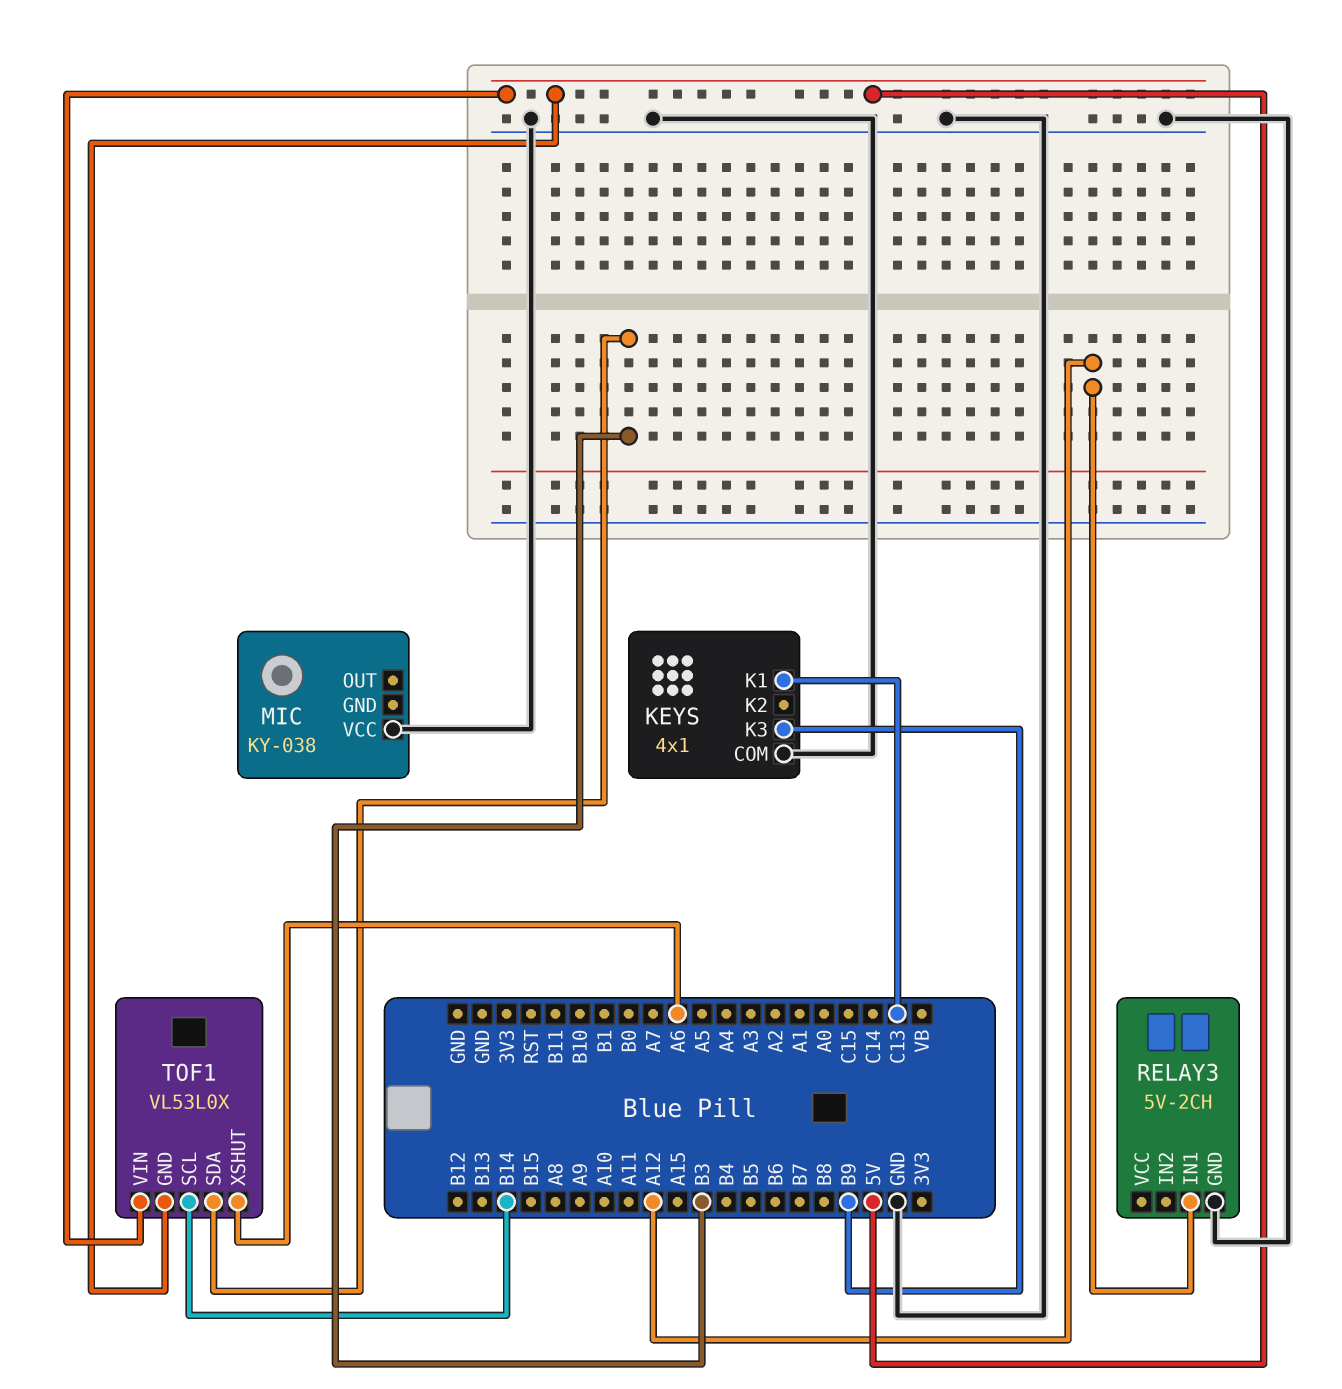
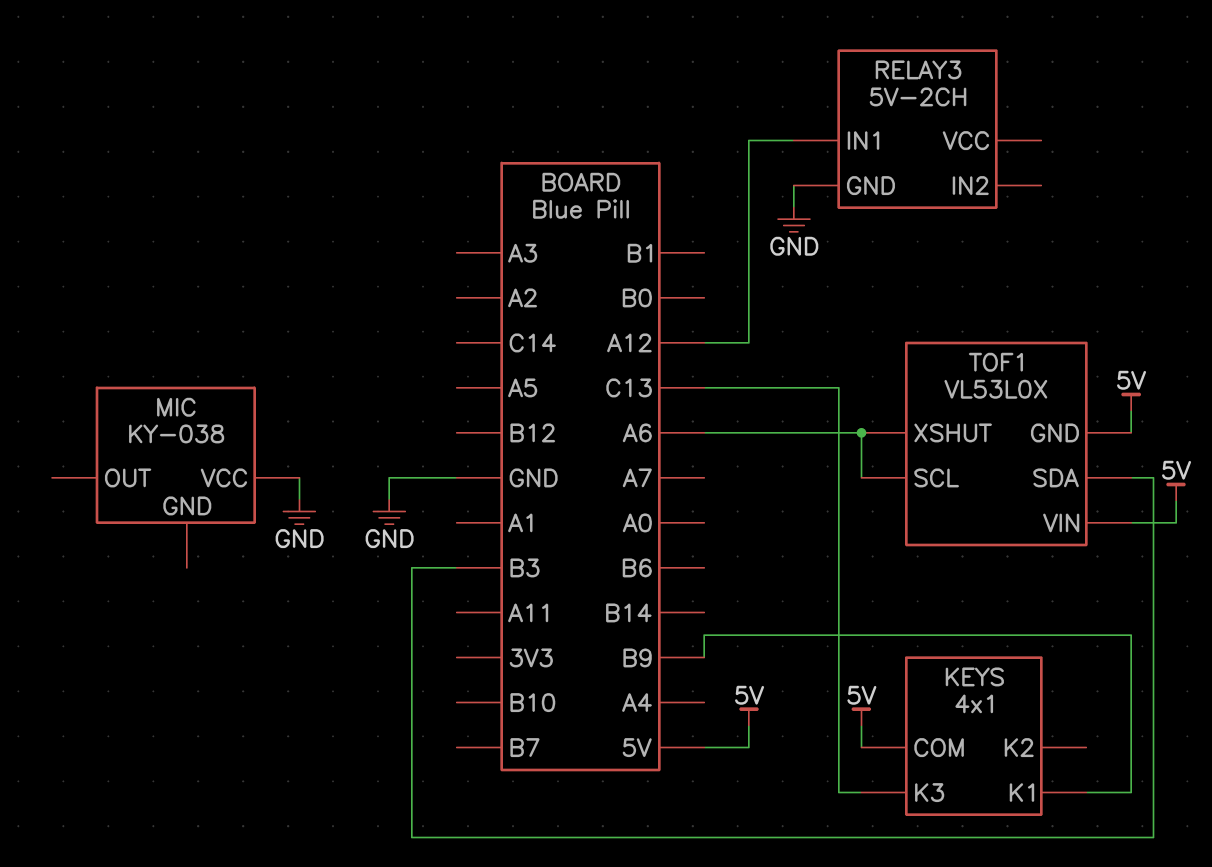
KEYS pin COM: GND -> 5V
KEYS pin K1: C13 -> B9
KEYS pin K3: B9 -> C13
TOF1 pin SCL: B14 -> A6

